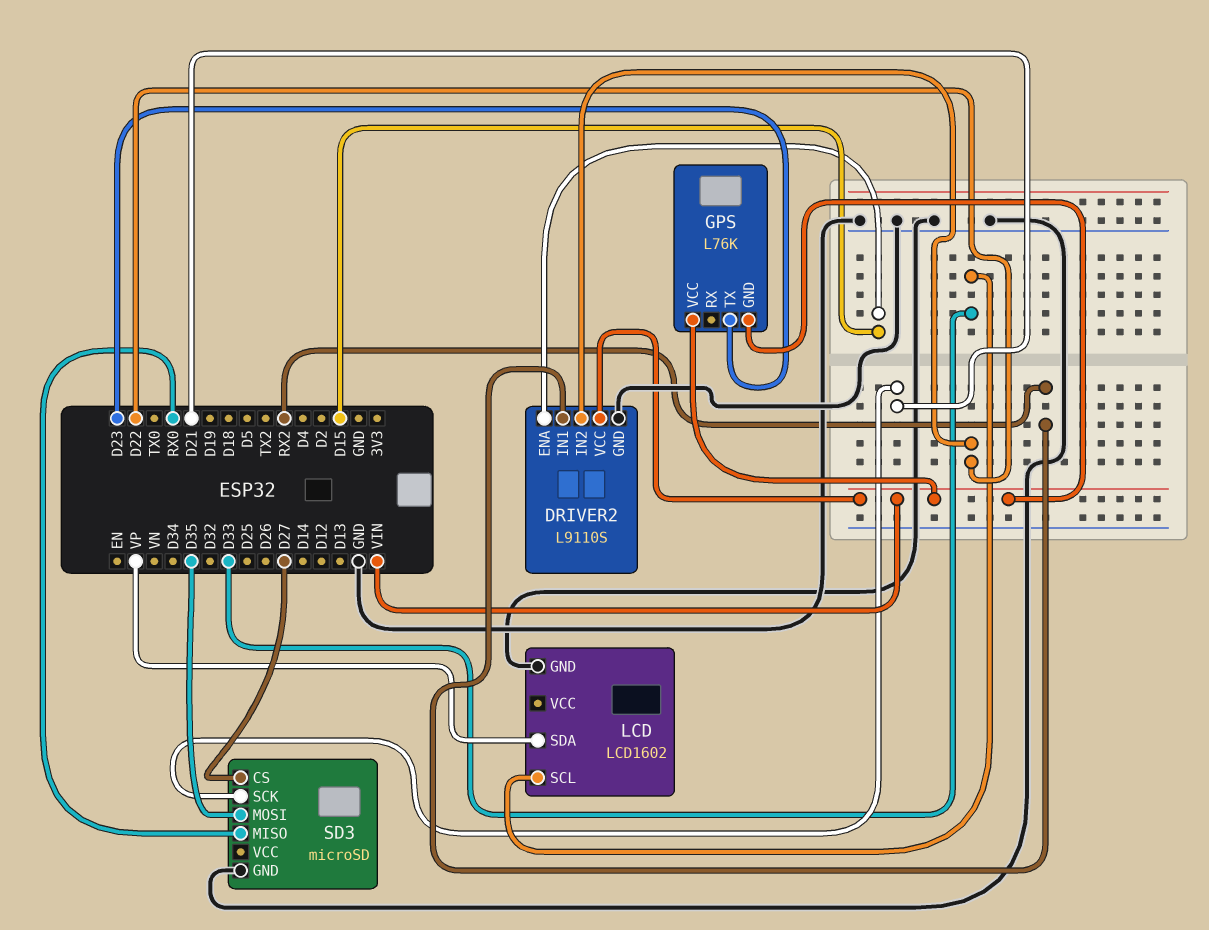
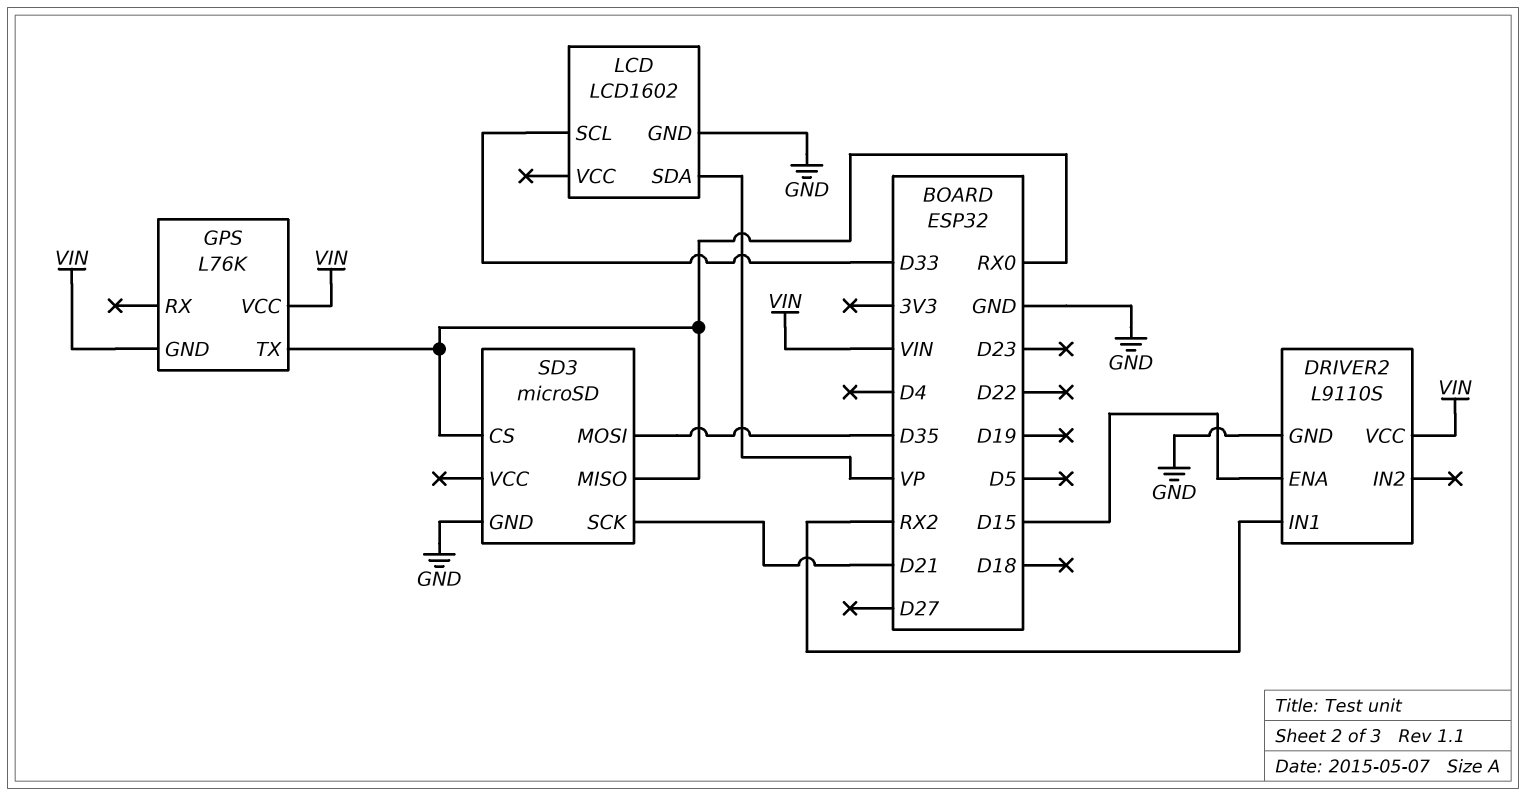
DRIVER2 pin IN2: D22 -> none
GPS pin TX: D23 -> RX0
SD3 pin CS: D27 -> RX0

